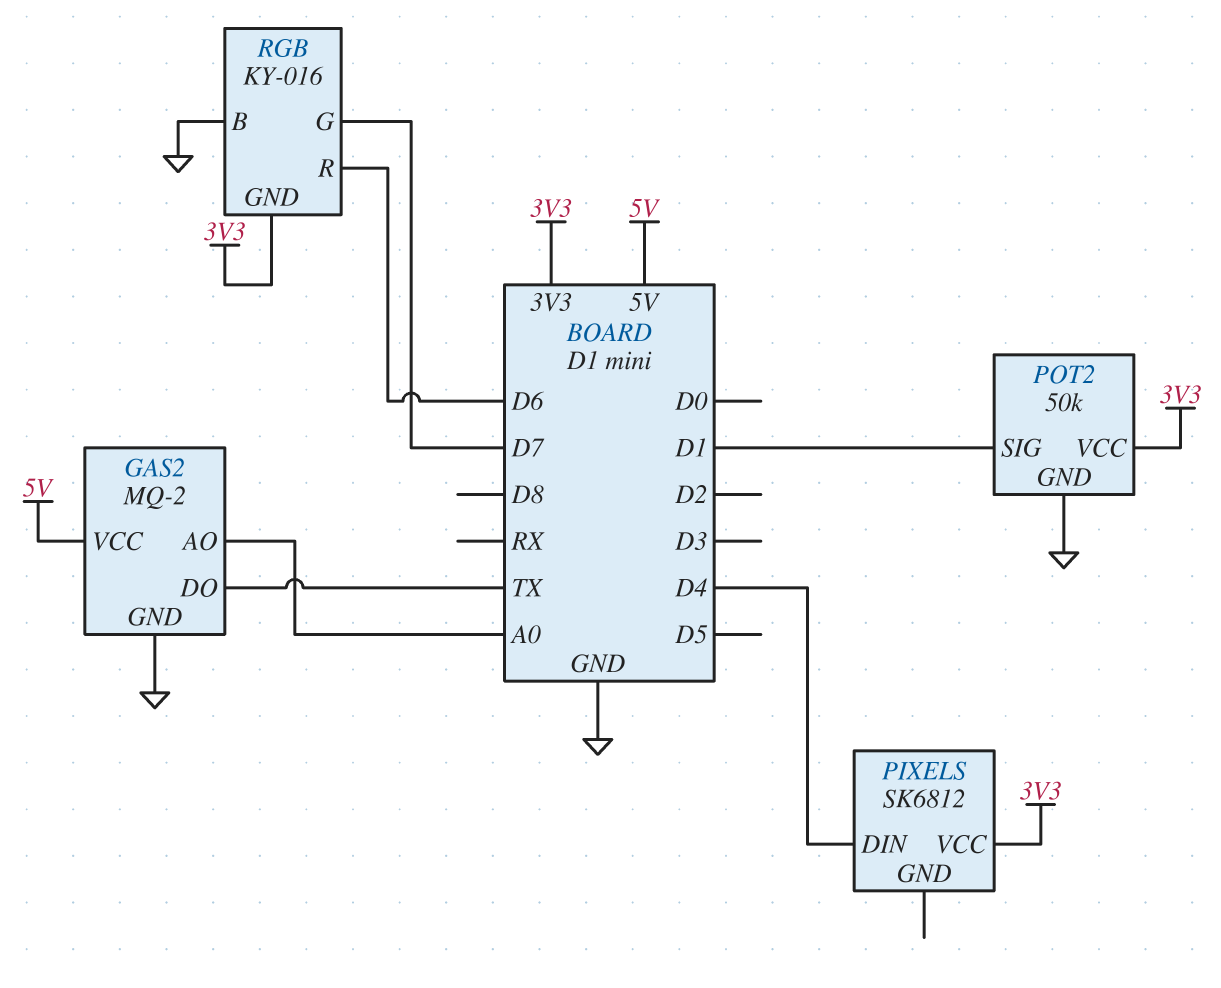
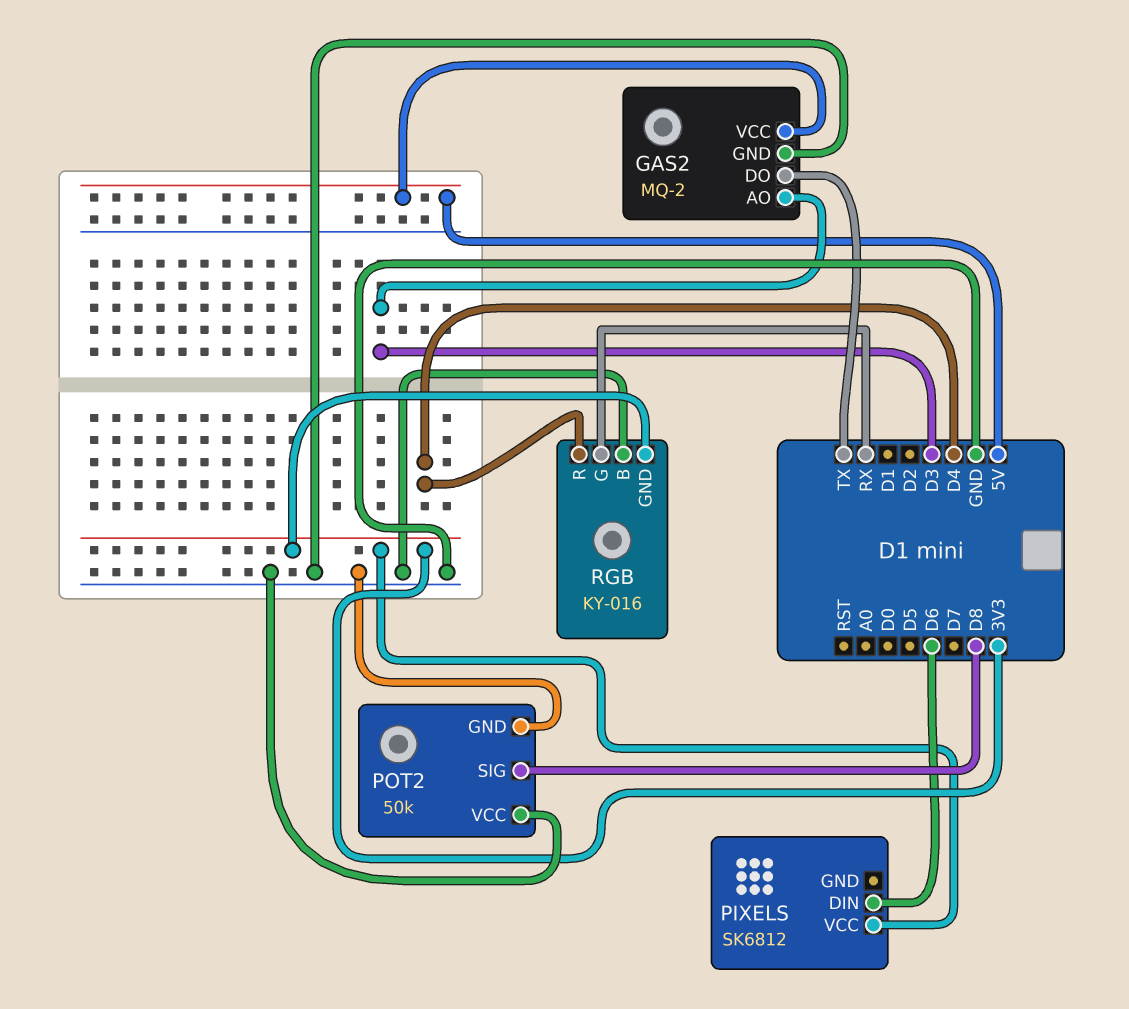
GAS2 pin AO: A0 -> D3
PIXELS pin DIN: D4 -> D6
POT2 pin SIG: D1 -> D8
POT2 pin VCC: 3V3 -> GND
RGB pin G: D7 -> RX
RGB pin R: D6 -> D4

